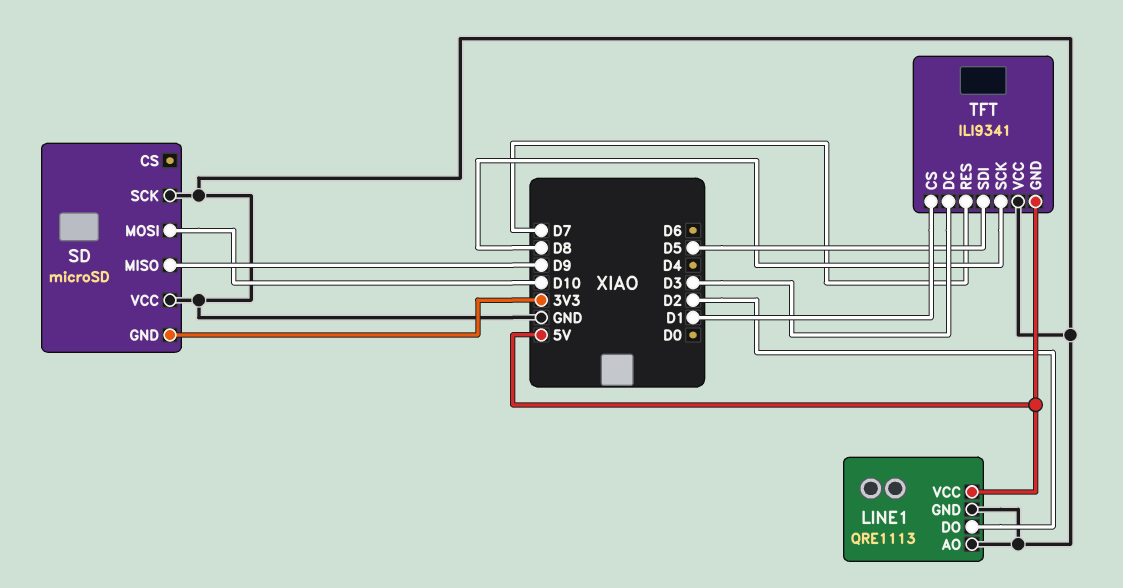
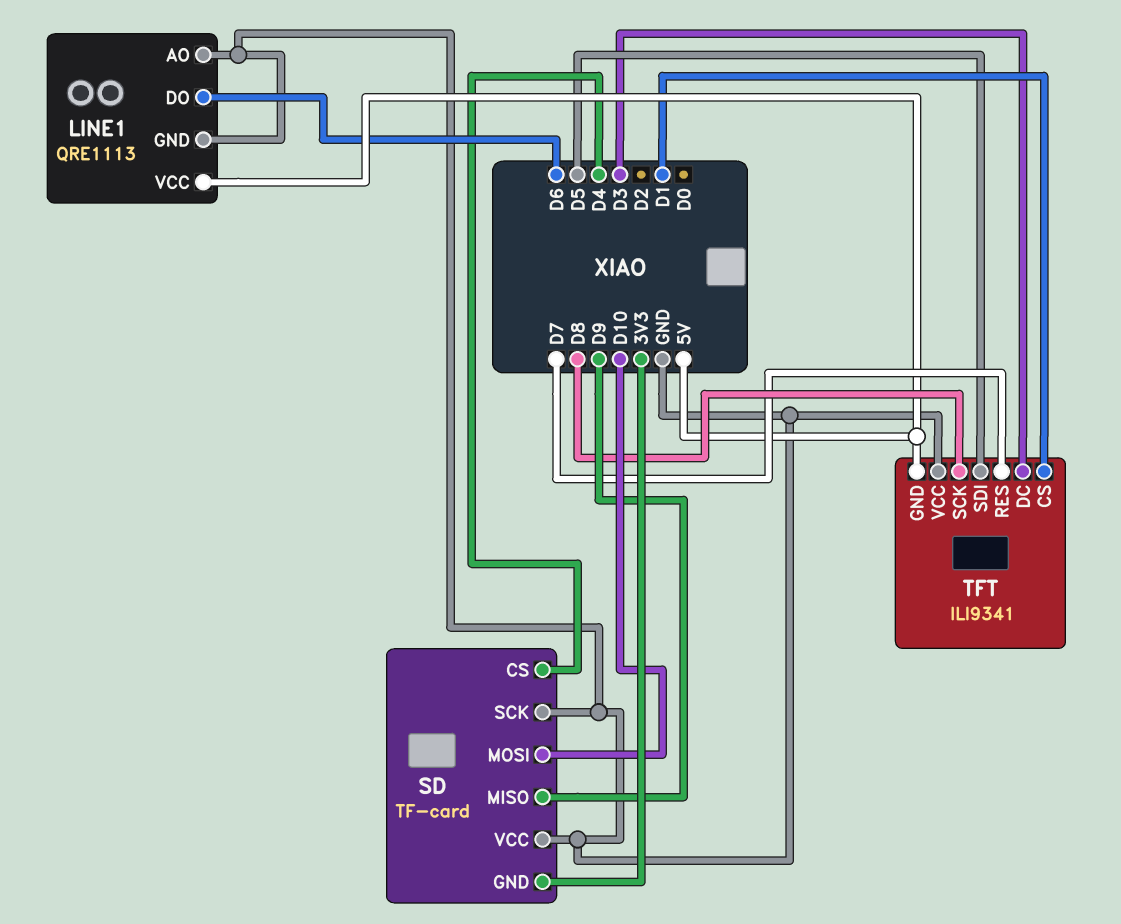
LINE1 pin DO: D2 -> D6
SD: microSD -> TF-card
SD pin CS: none -> D4

